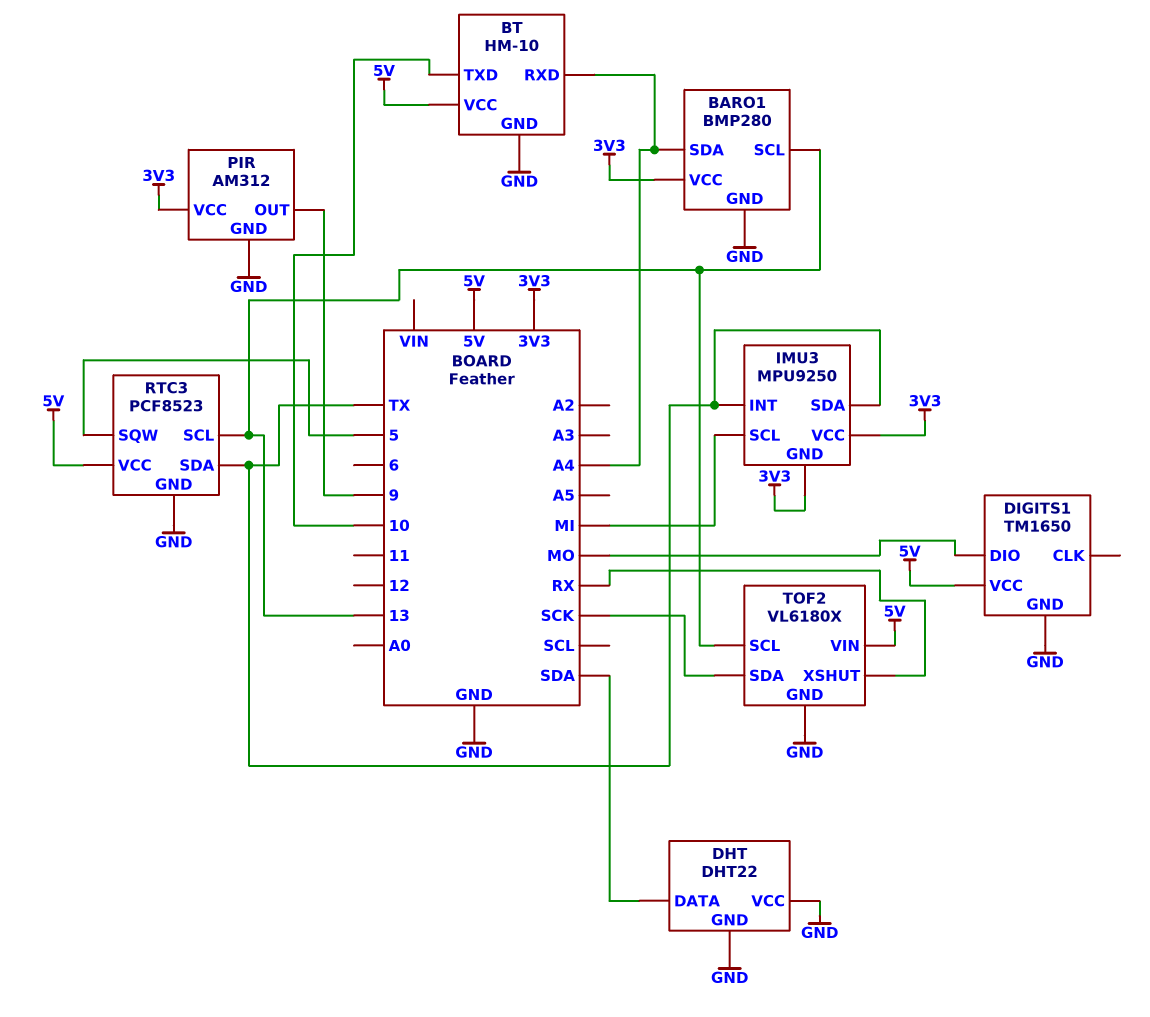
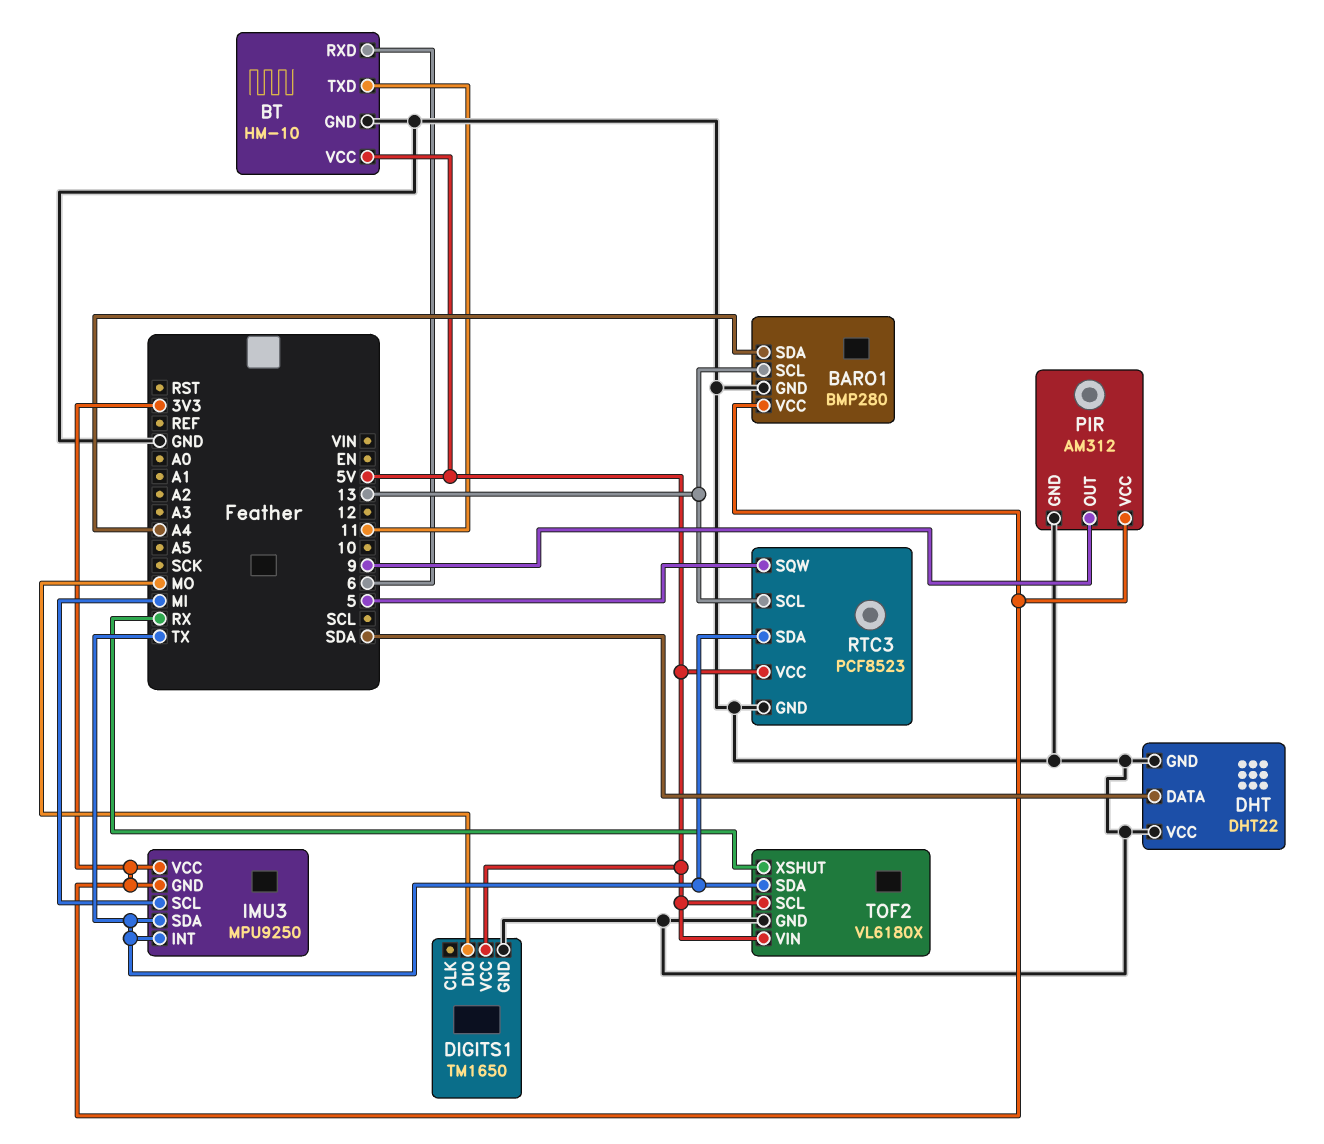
BT pin RXD: A4 -> 6
BT pin TXD: 10 -> 11
TOF2 pin SCL: 13 -> 5V
TOF2 pin SDA: SCK -> TX

